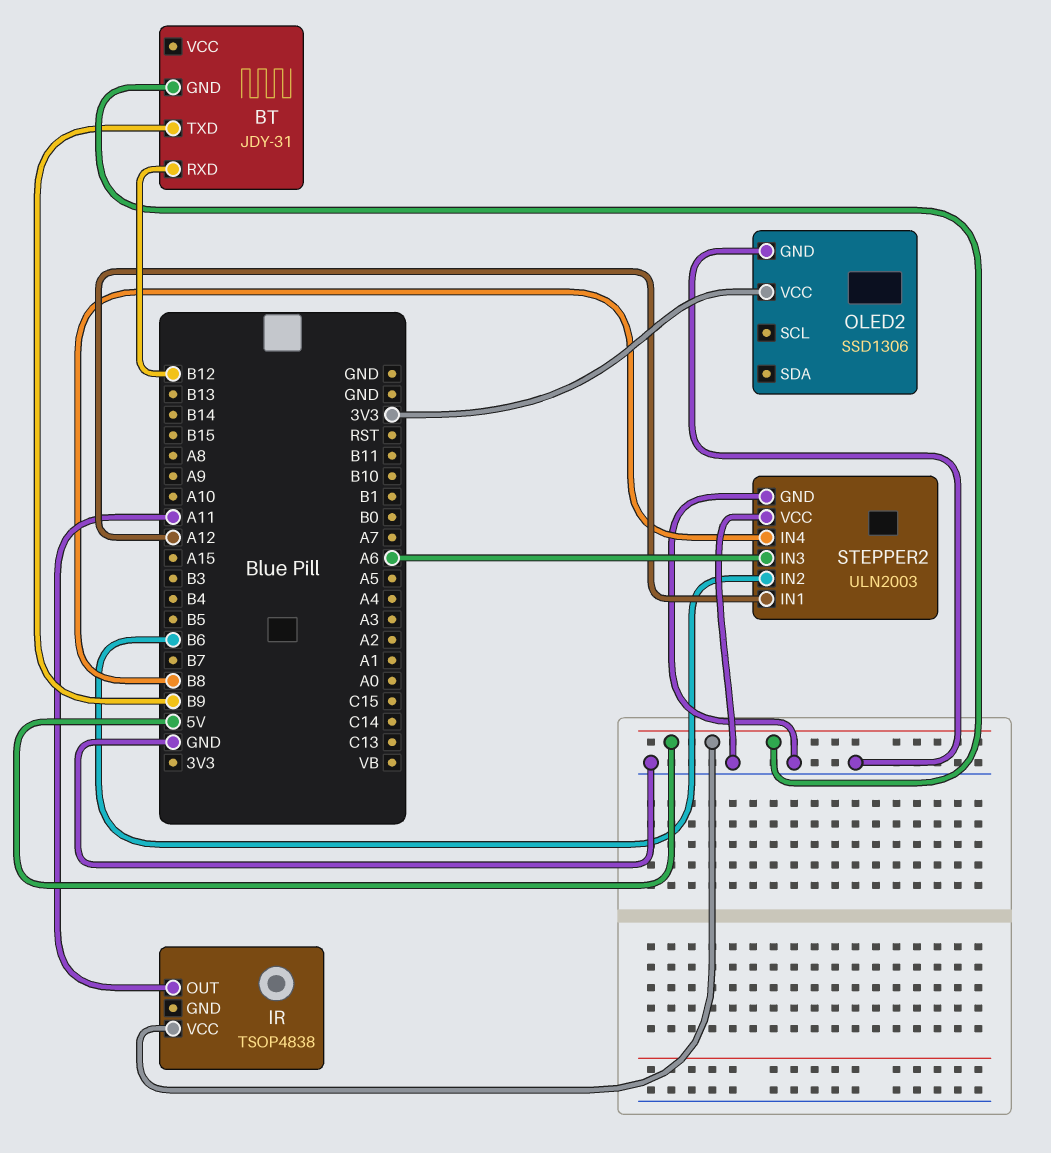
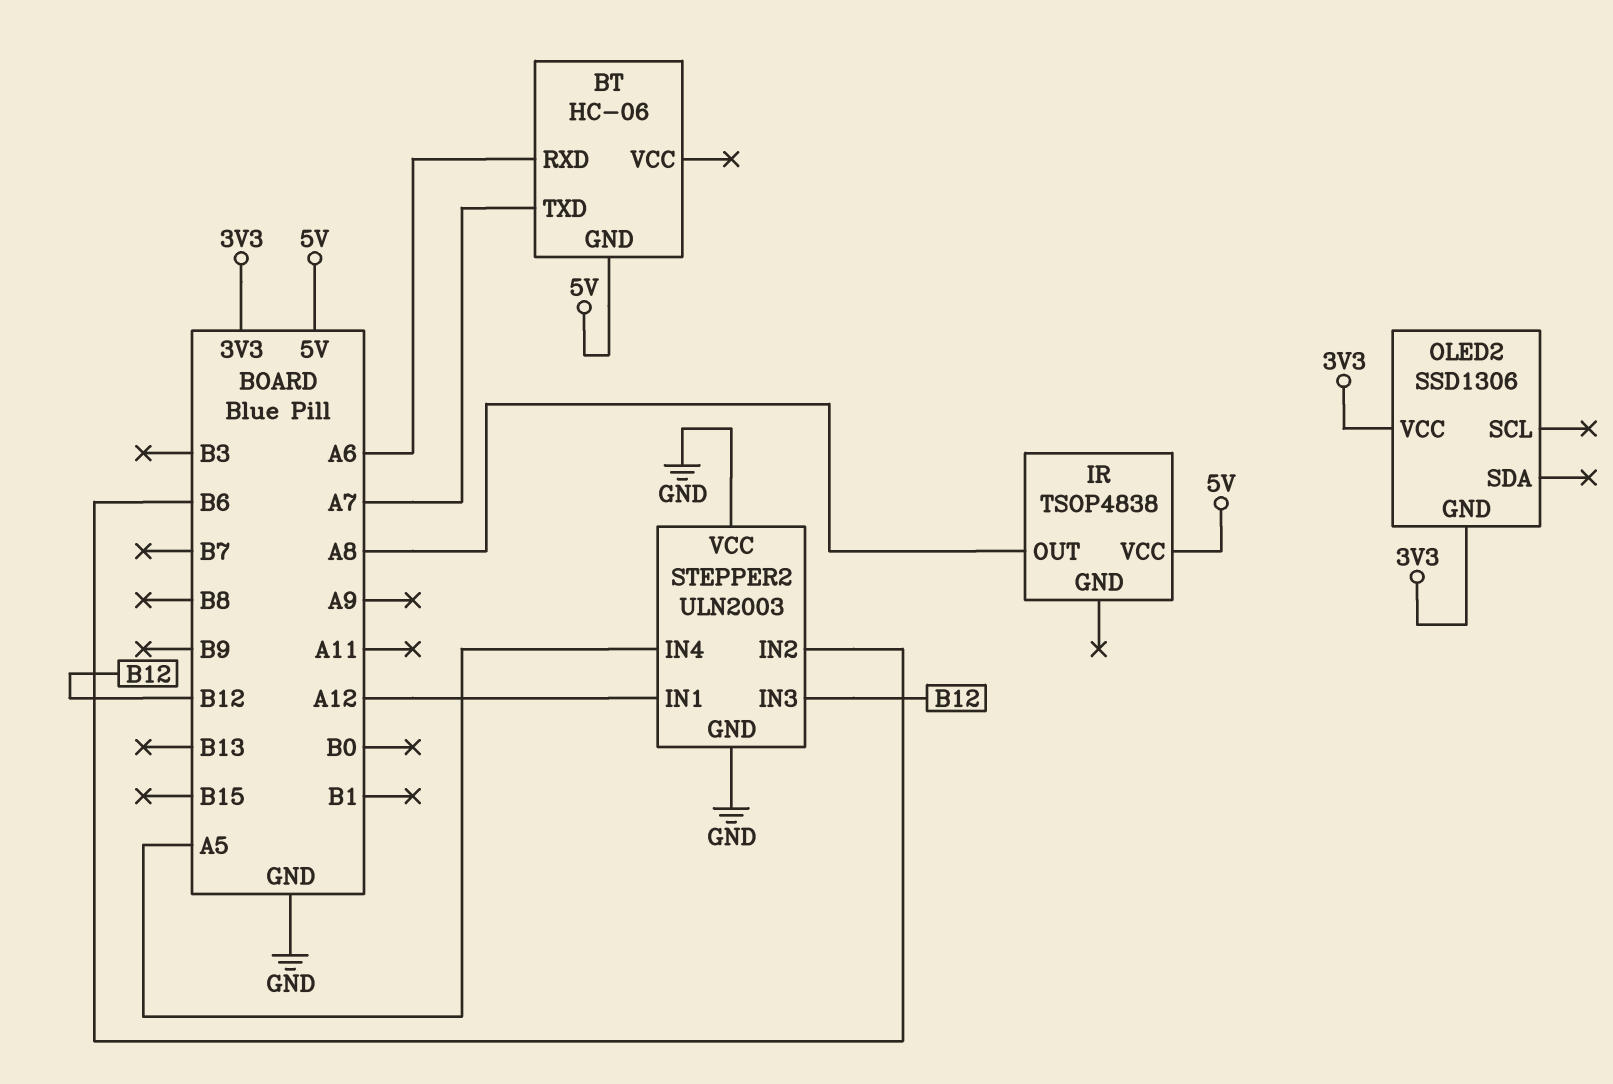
BT: JDY-31 -> HC-06
BT pin RXD: B12 -> A6
BT pin TXD: B9 -> A7
IR pin OUT: A11 -> A8
OLED2 pin GND: GND -> 3V3
STEPPER2 pin IN3: A6 -> B12
STEPPER2 pin IN4: B8 -> A5

